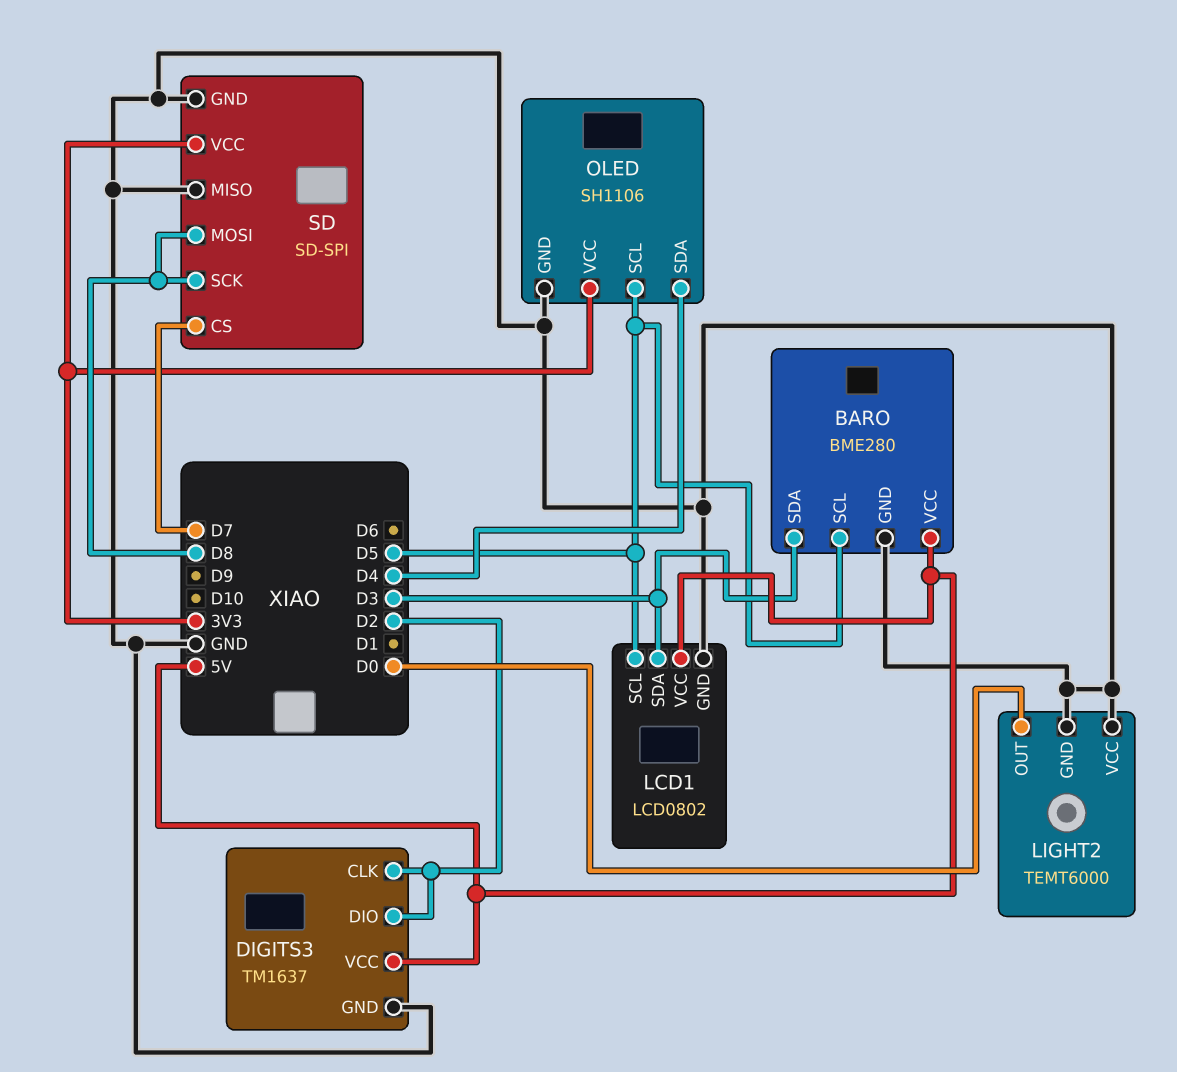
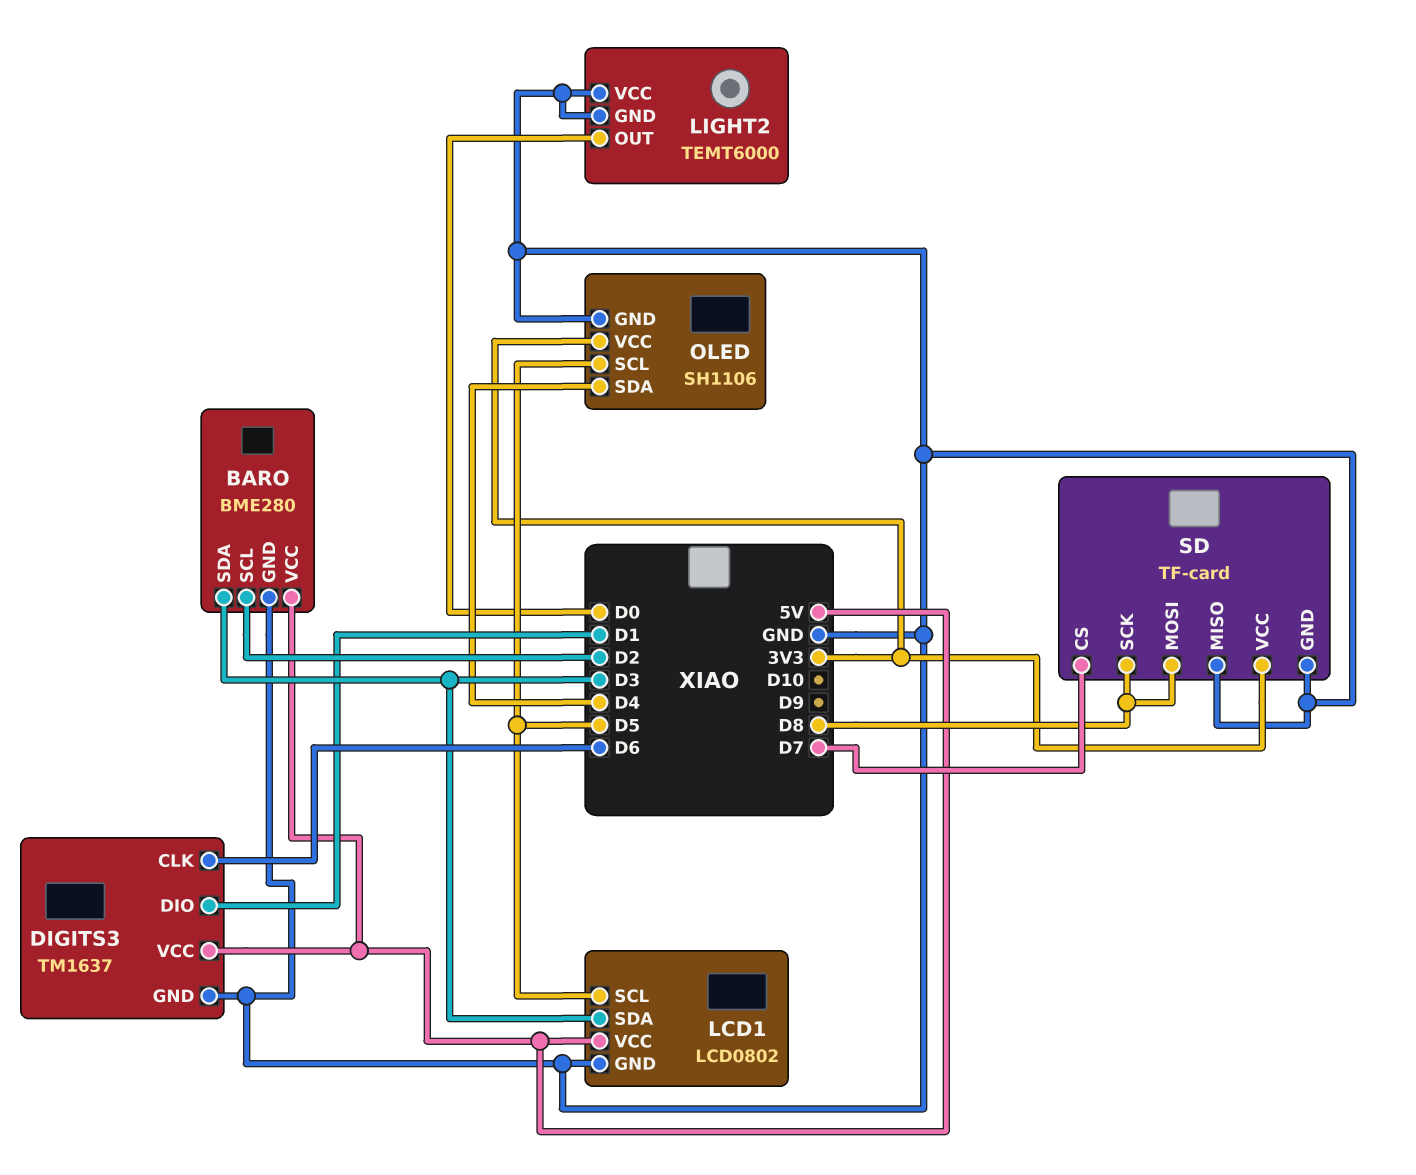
BARO pin SCL: D5 -> D2
DIGITS3 pin CLK: D2 -> D6
DIGITS3 pin DIO: D2 -> D1
SD: SD-SPI -> TF-card

